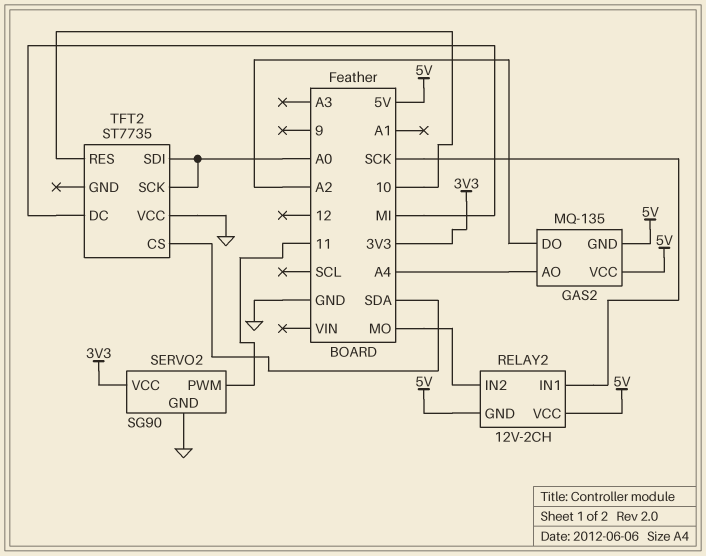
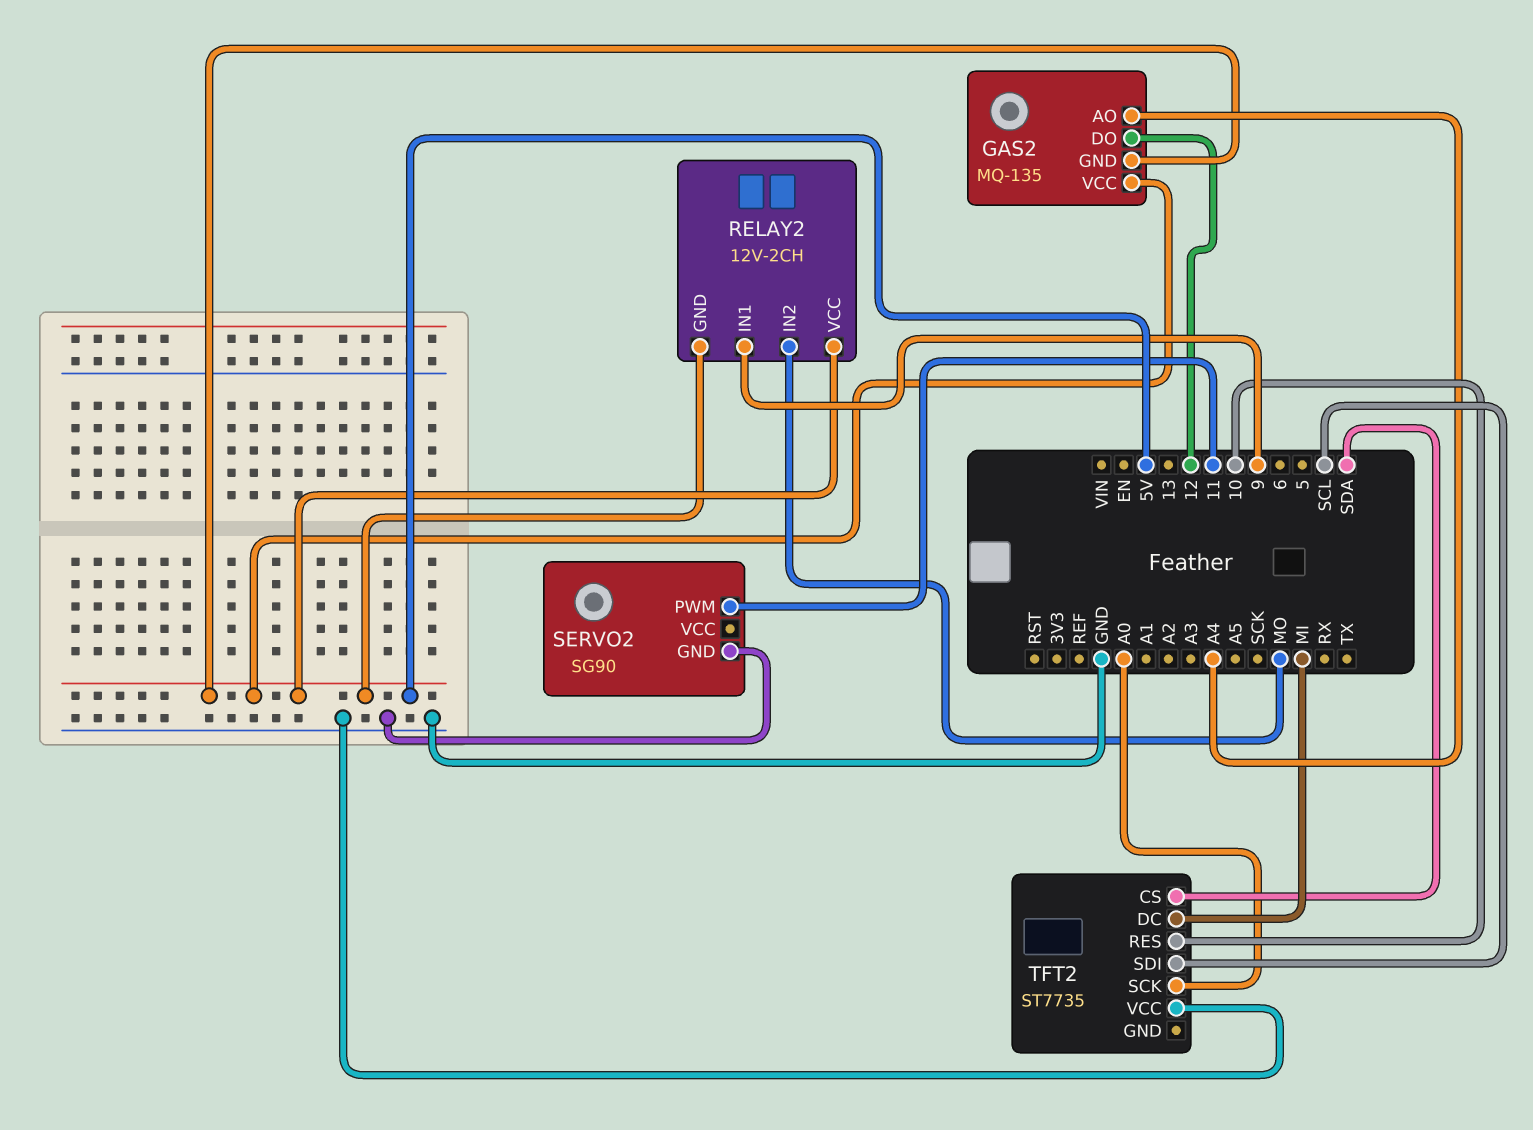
GAS2 pin DO: A2 -> 12
RELAY2 pin IN1: SCK -> 9
SERVO2 pin VCC: 3V3 -> none
TFT2 pin SDI: A0 -> SCL

